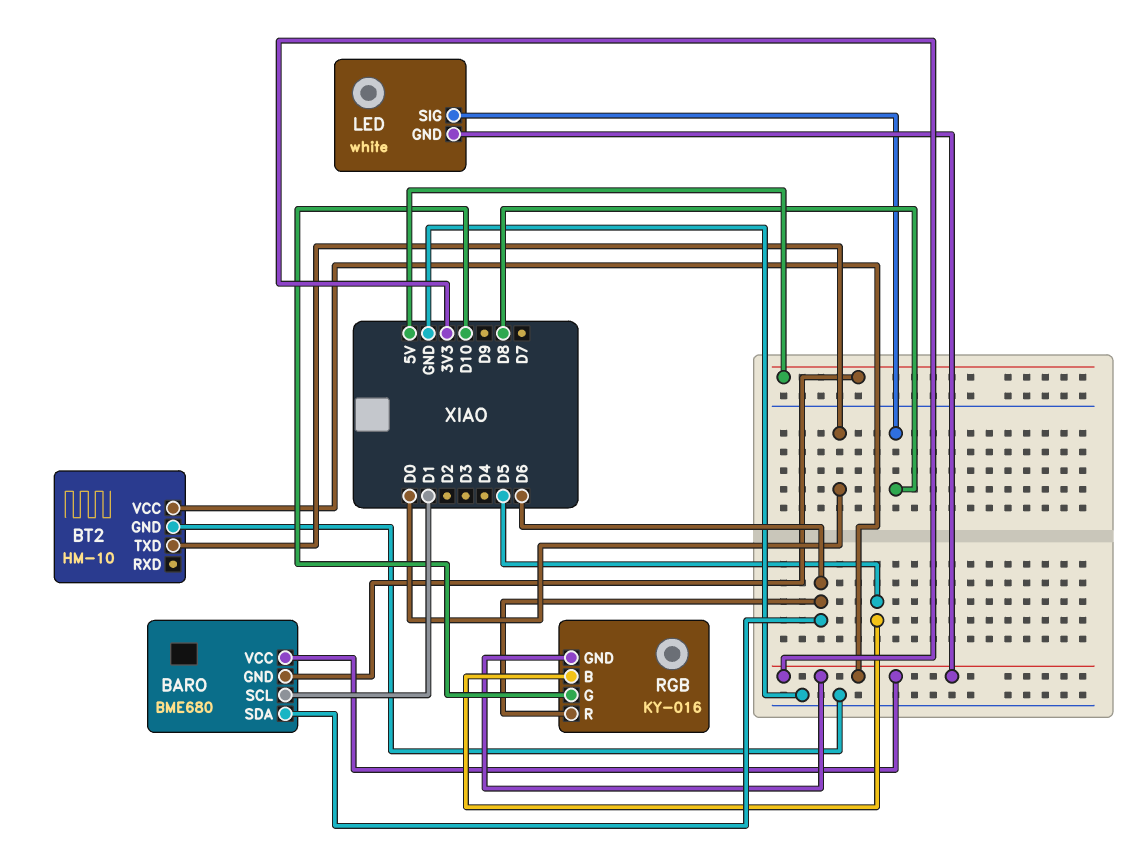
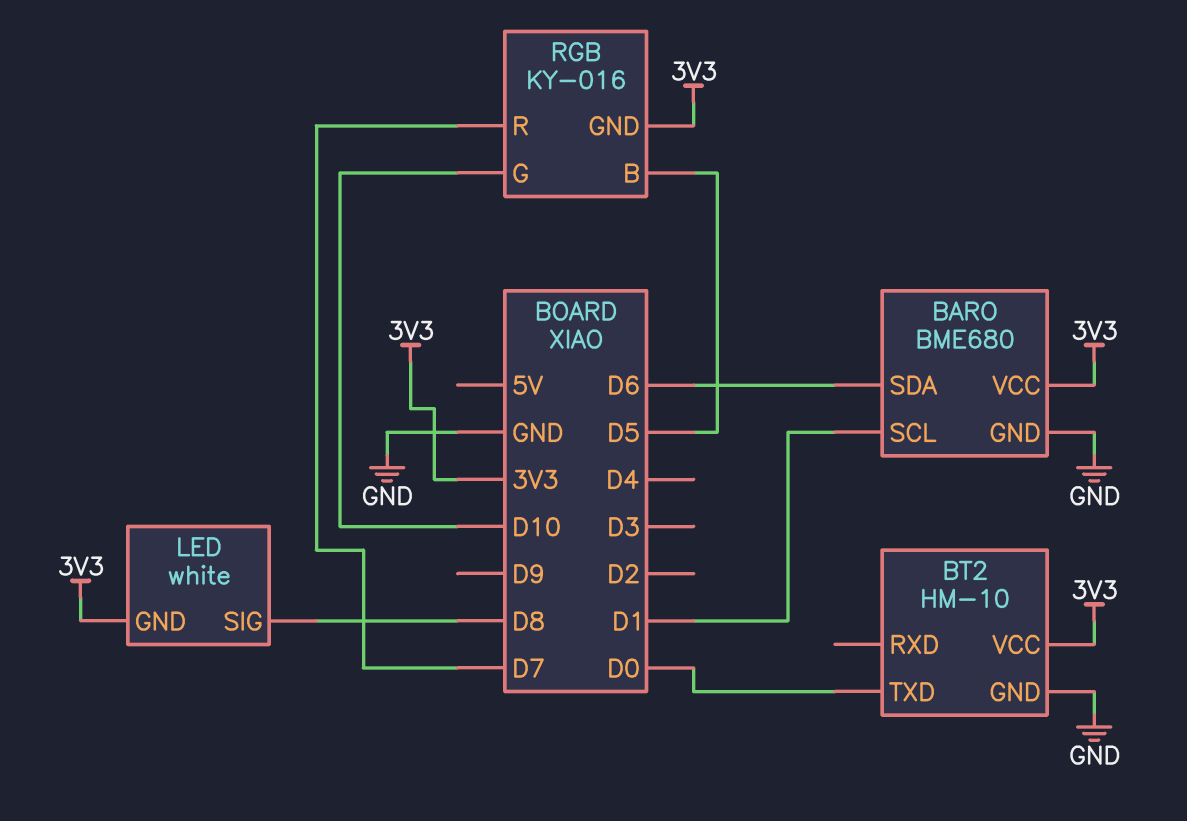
BARO pin GND: 5V -> GND
RGB pin R: D6 -> D7

